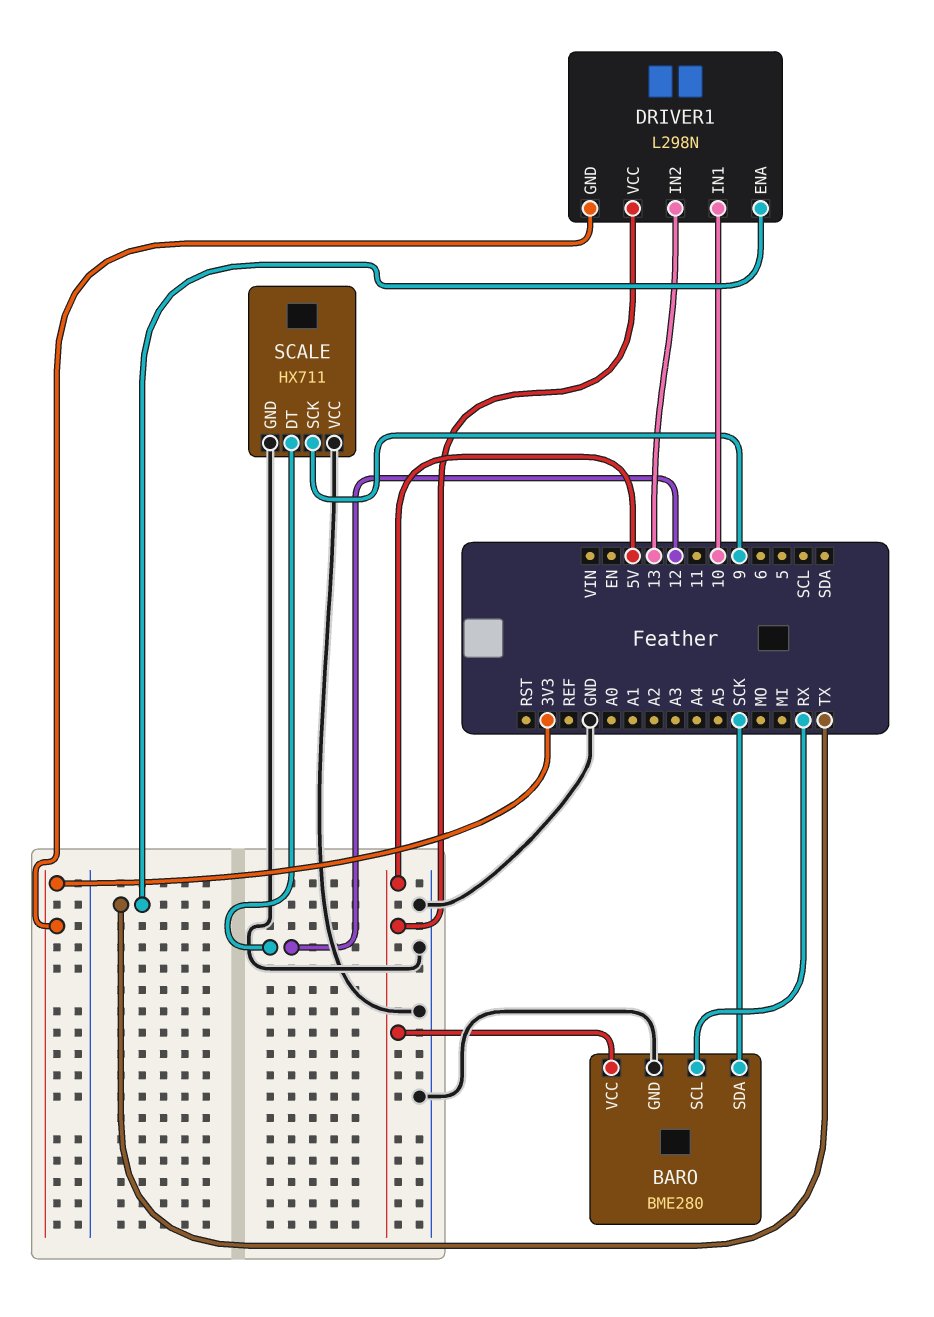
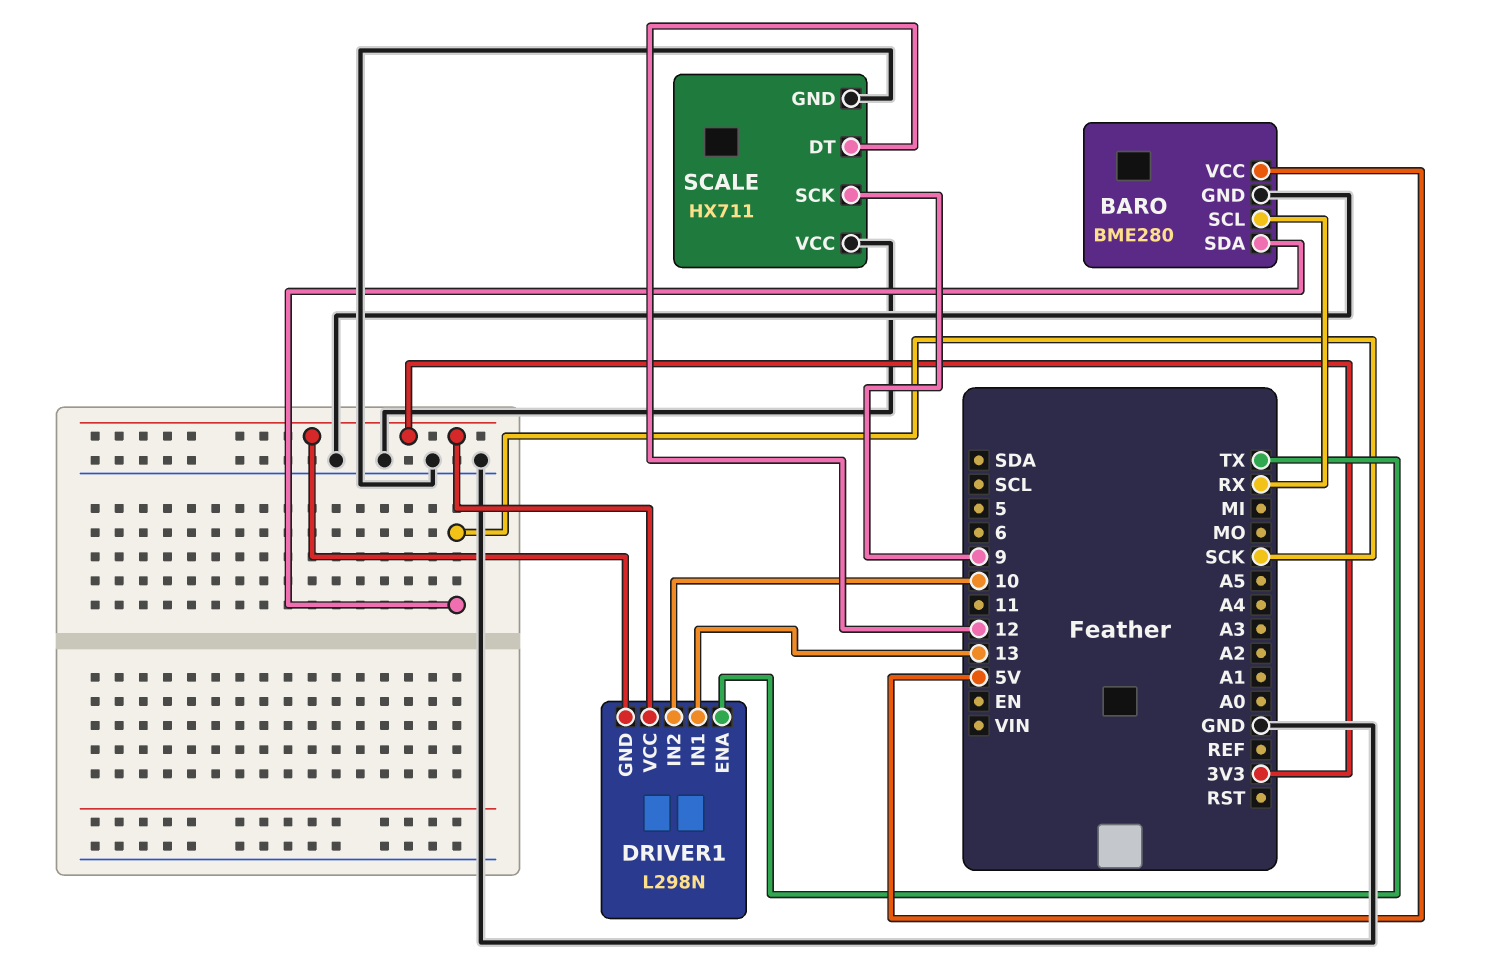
DRIVER1 pin IN1: 10 -> 13
DRIVER1 pin IN2: 13 -> 10
DRIVER1 pin VCC: 5V -> 3V3

